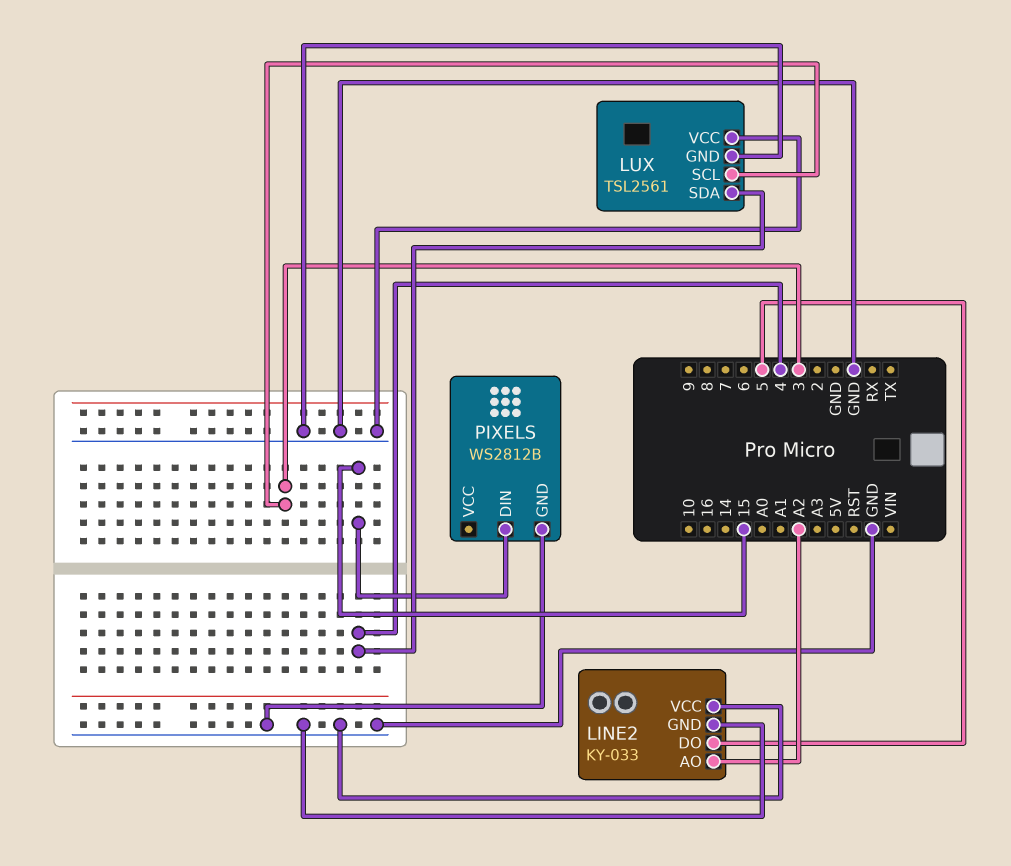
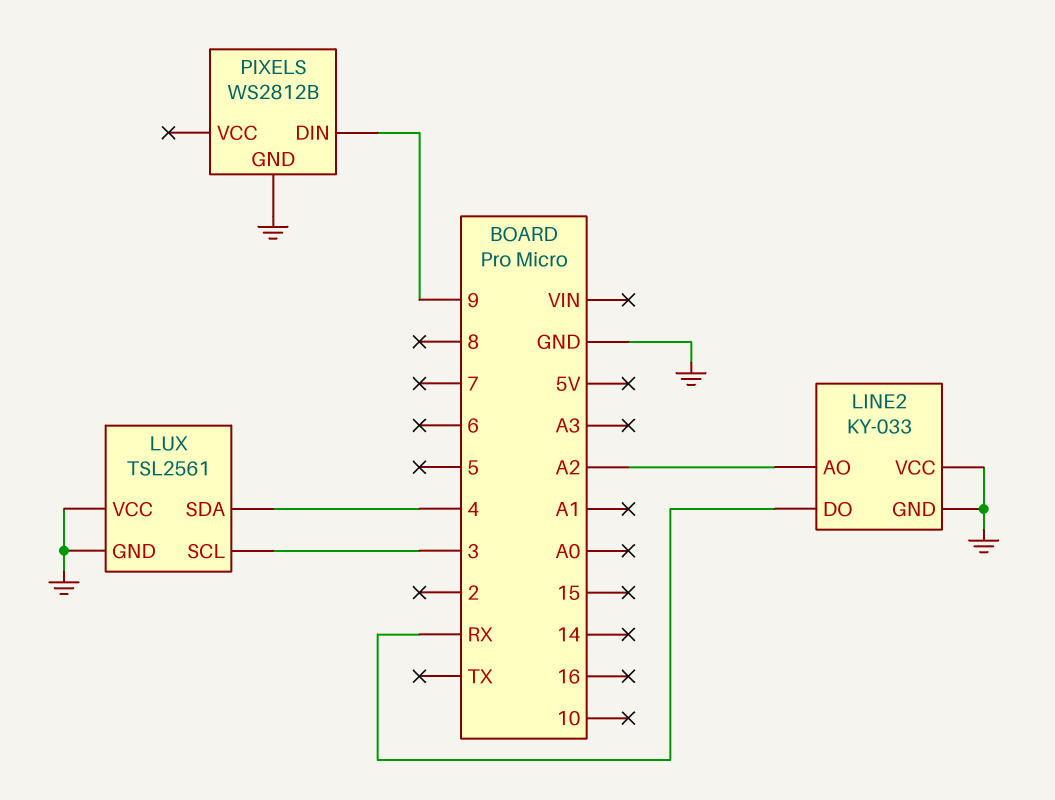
LINE2 pin DO: 5 -> RX
PIXELS pin DIN: 15 -> 9

